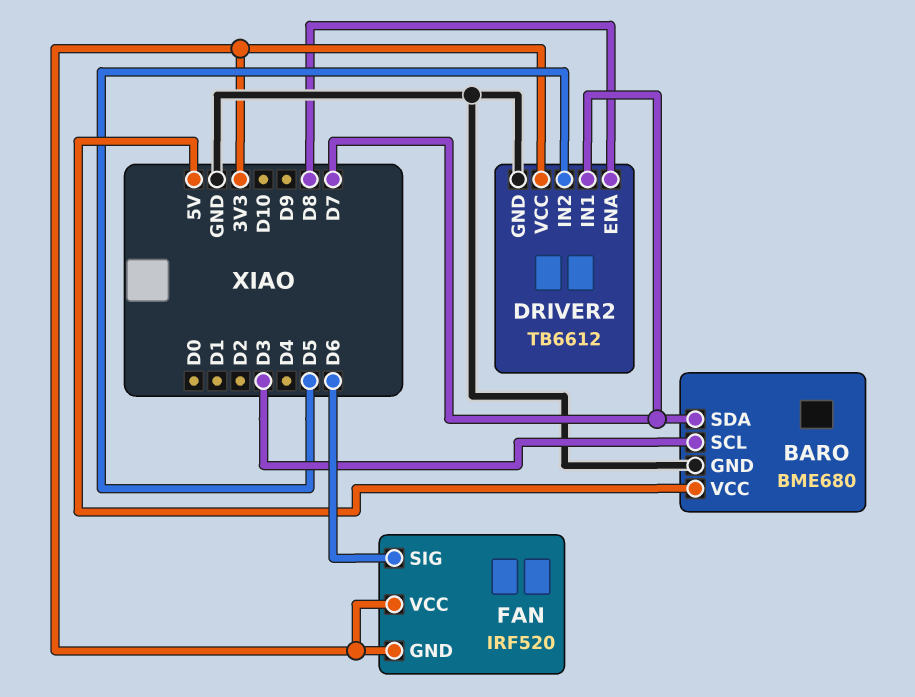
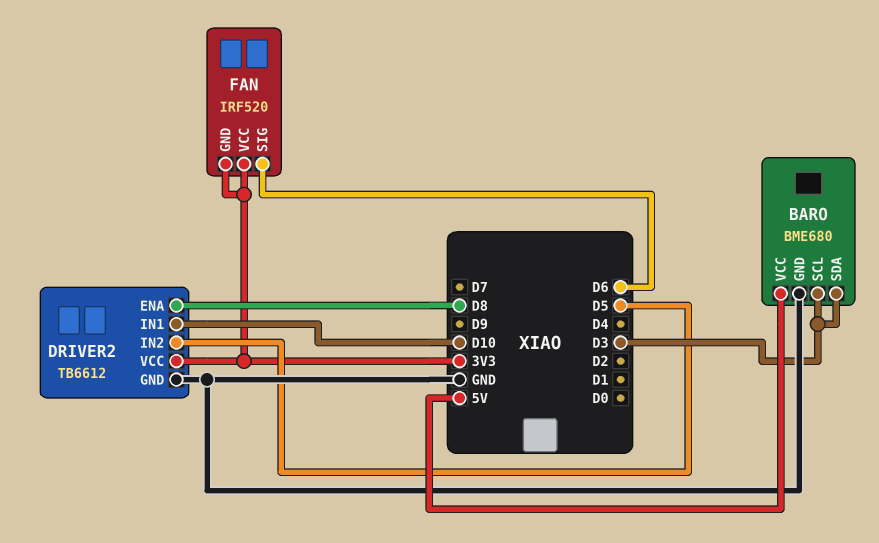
BARO pin SDA: D7 -> D3
DRIVER2 pin IN1: D7 -> D10

